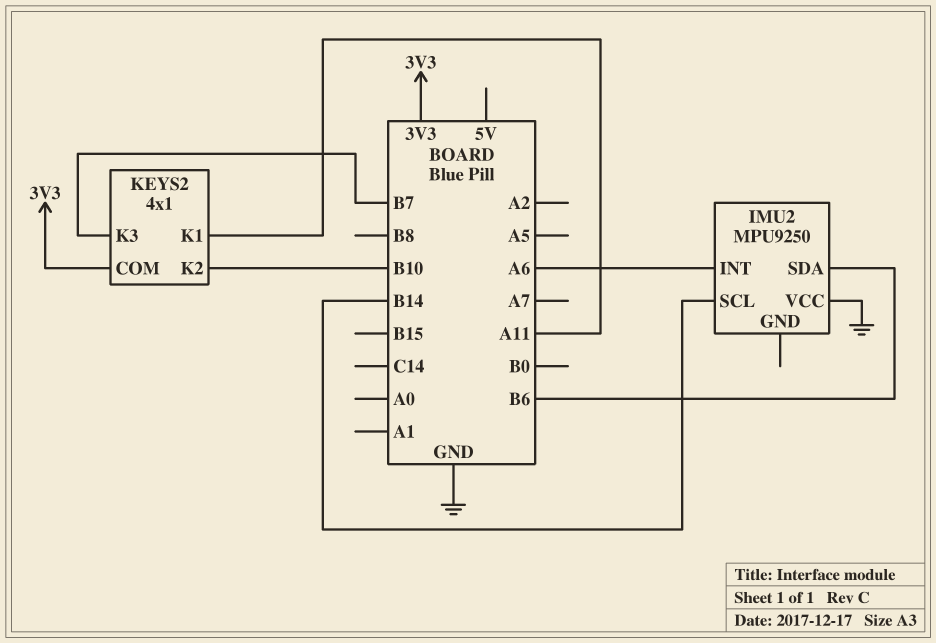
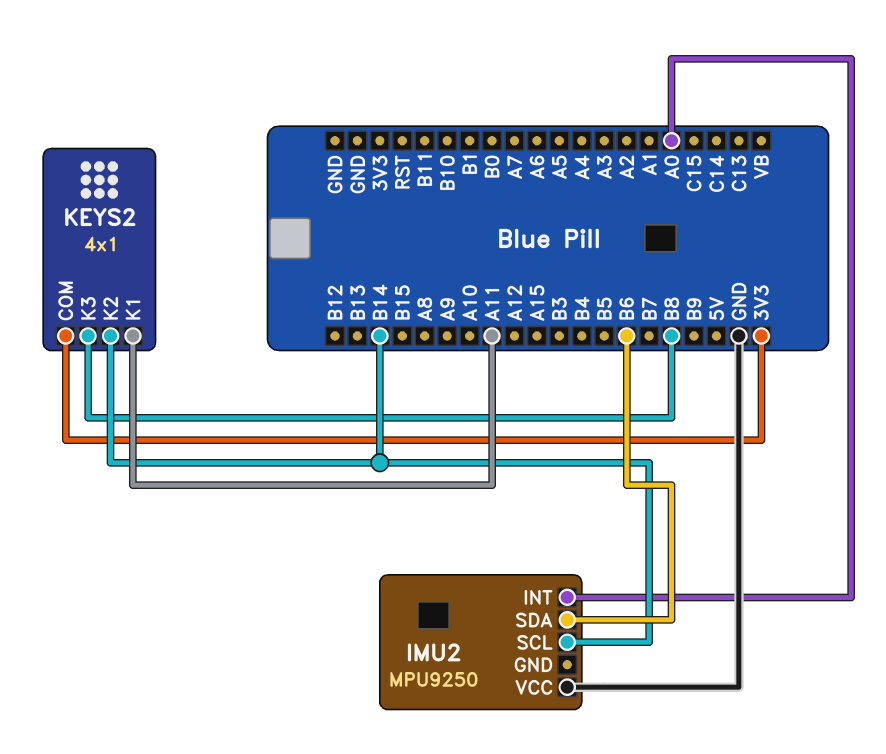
IMU2 pin INT: A6 -> A0
KEYS2 pin K2: B10 -> B14
KEYS2 pin K3: B7 -> B8

